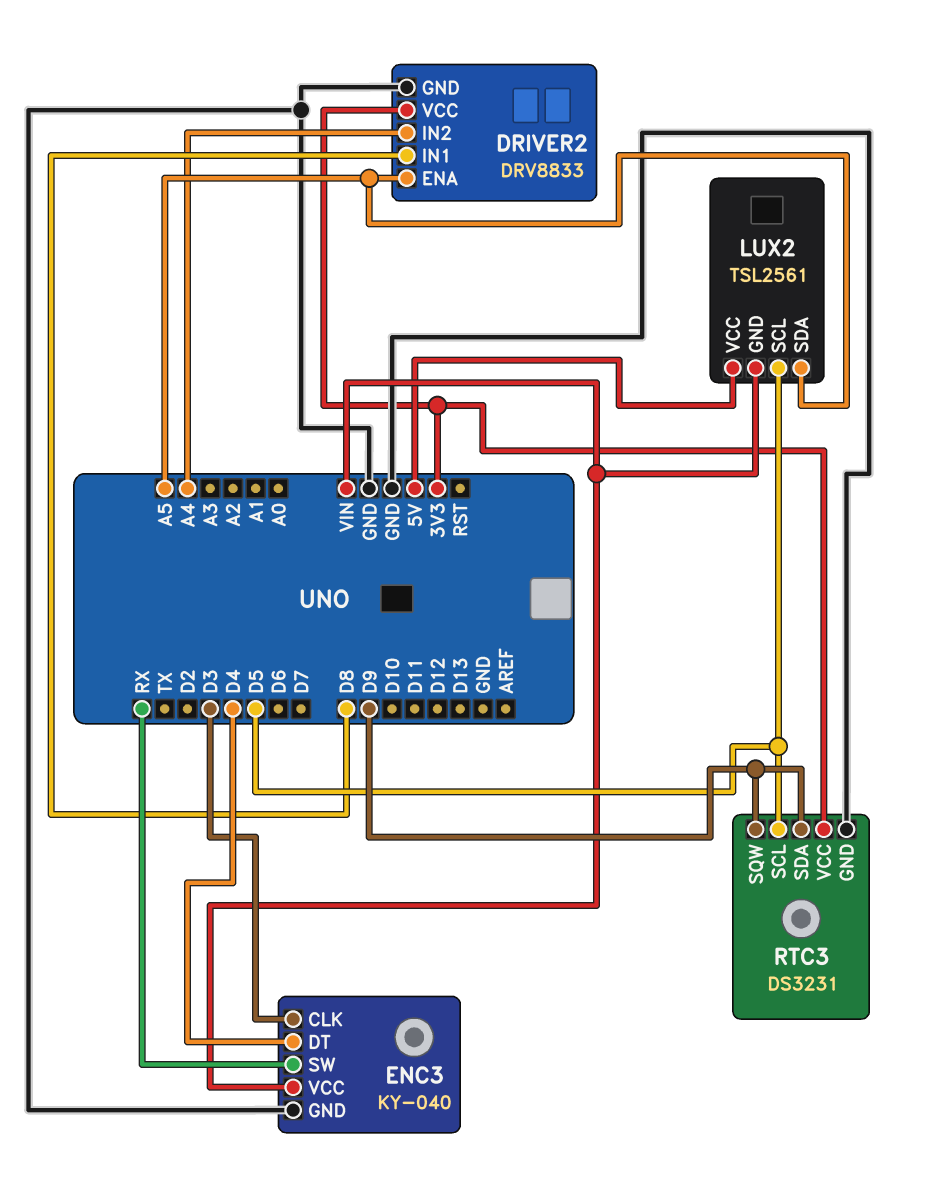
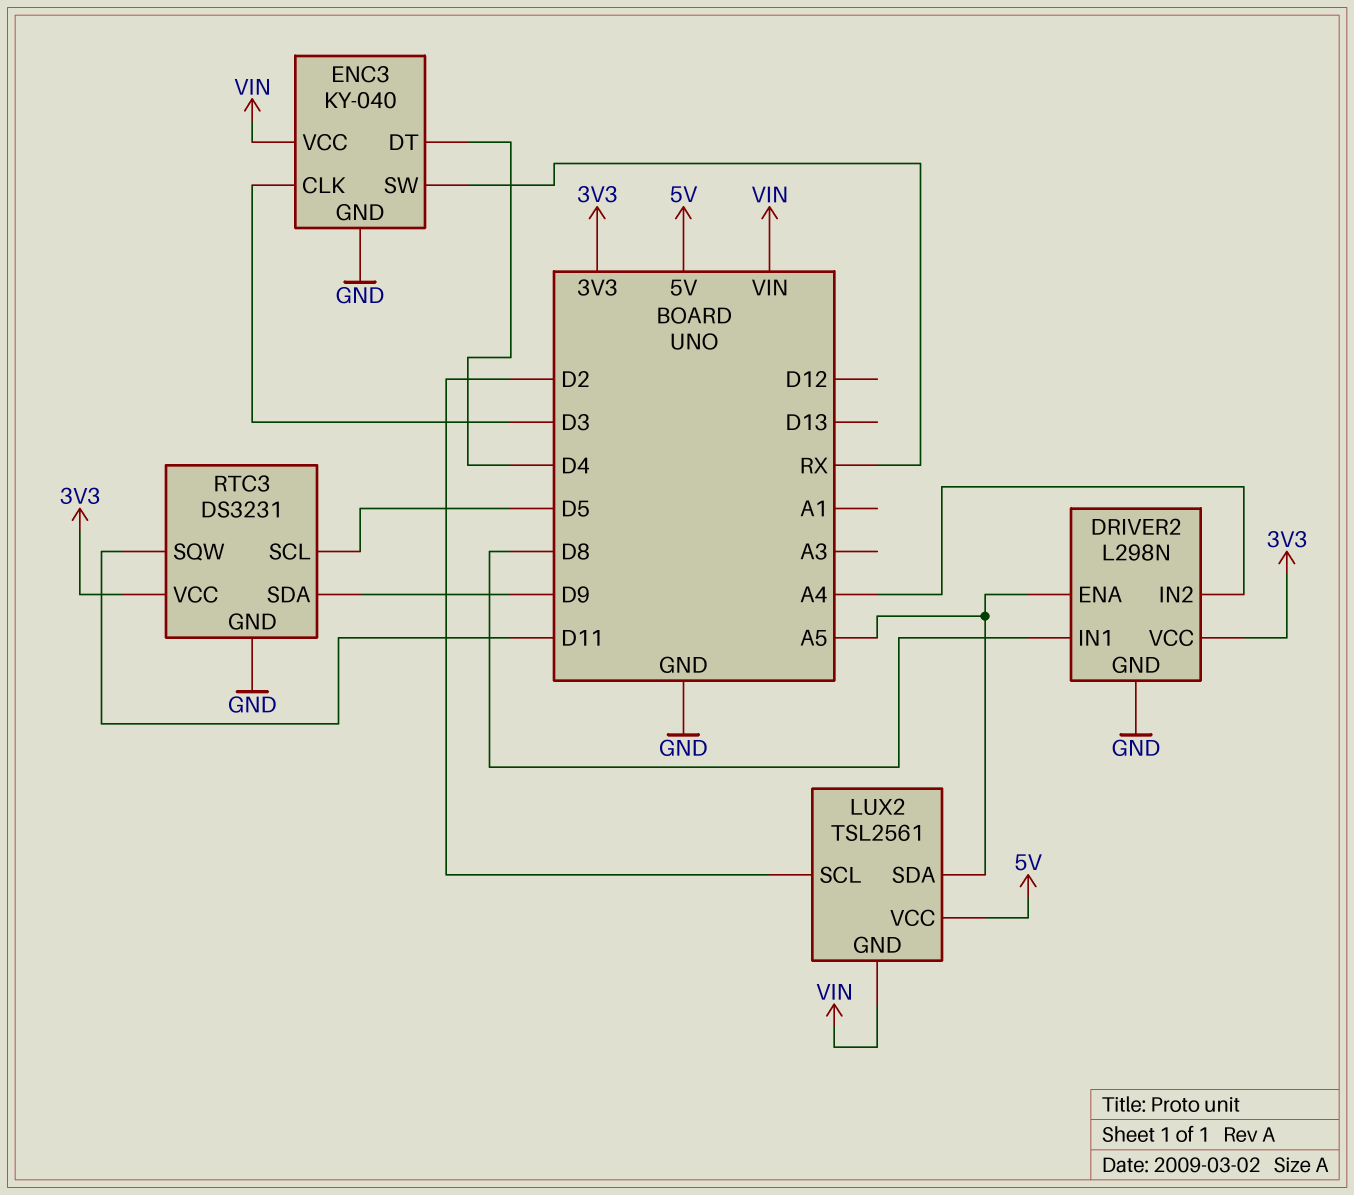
DRIVER2: DRV8833 -> L298N
LUX2 pin SCL: D5 -> D2
RTC3 pin SQW: D9 -> D11

